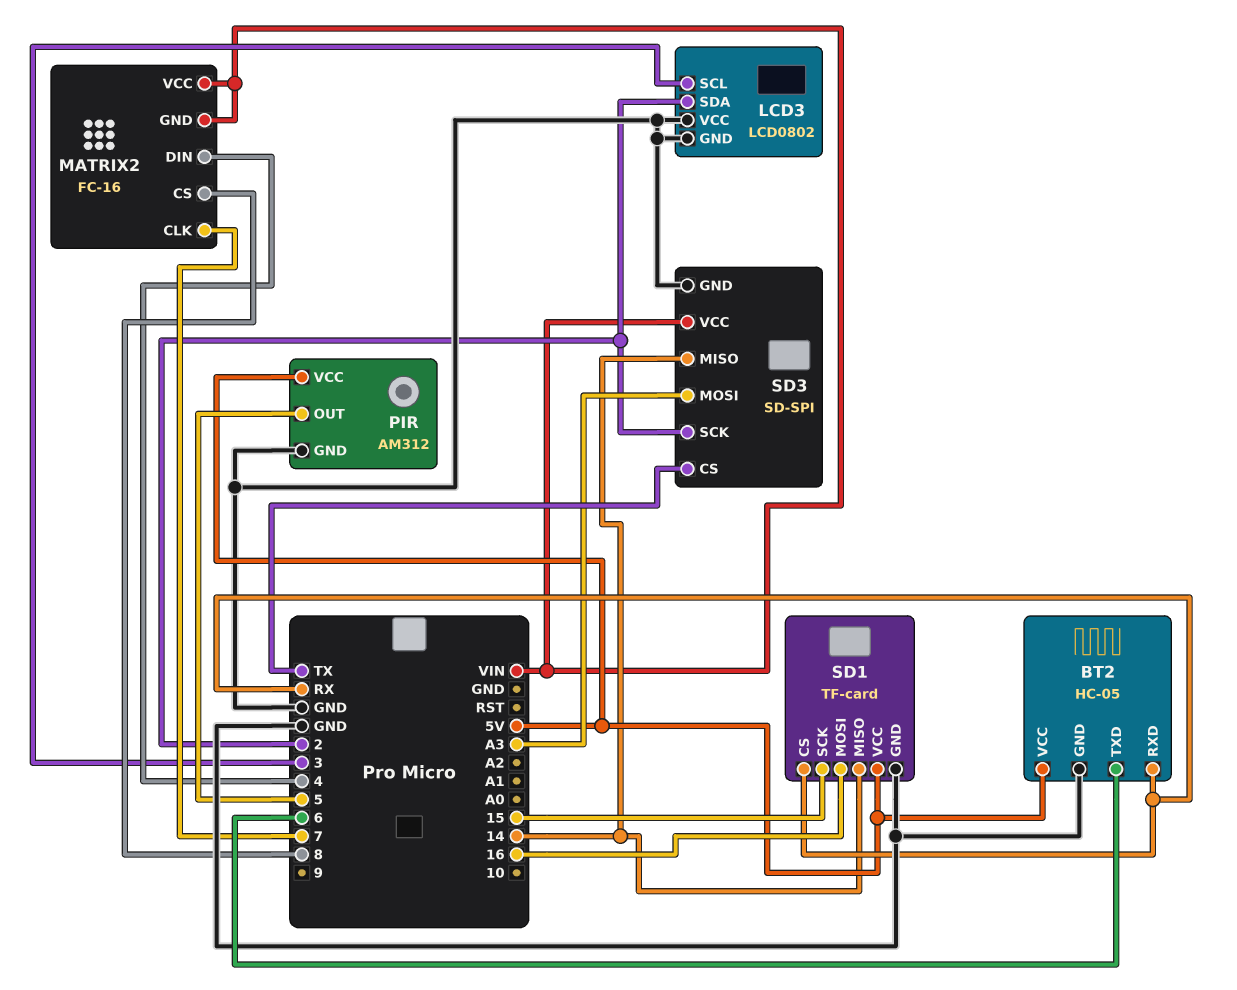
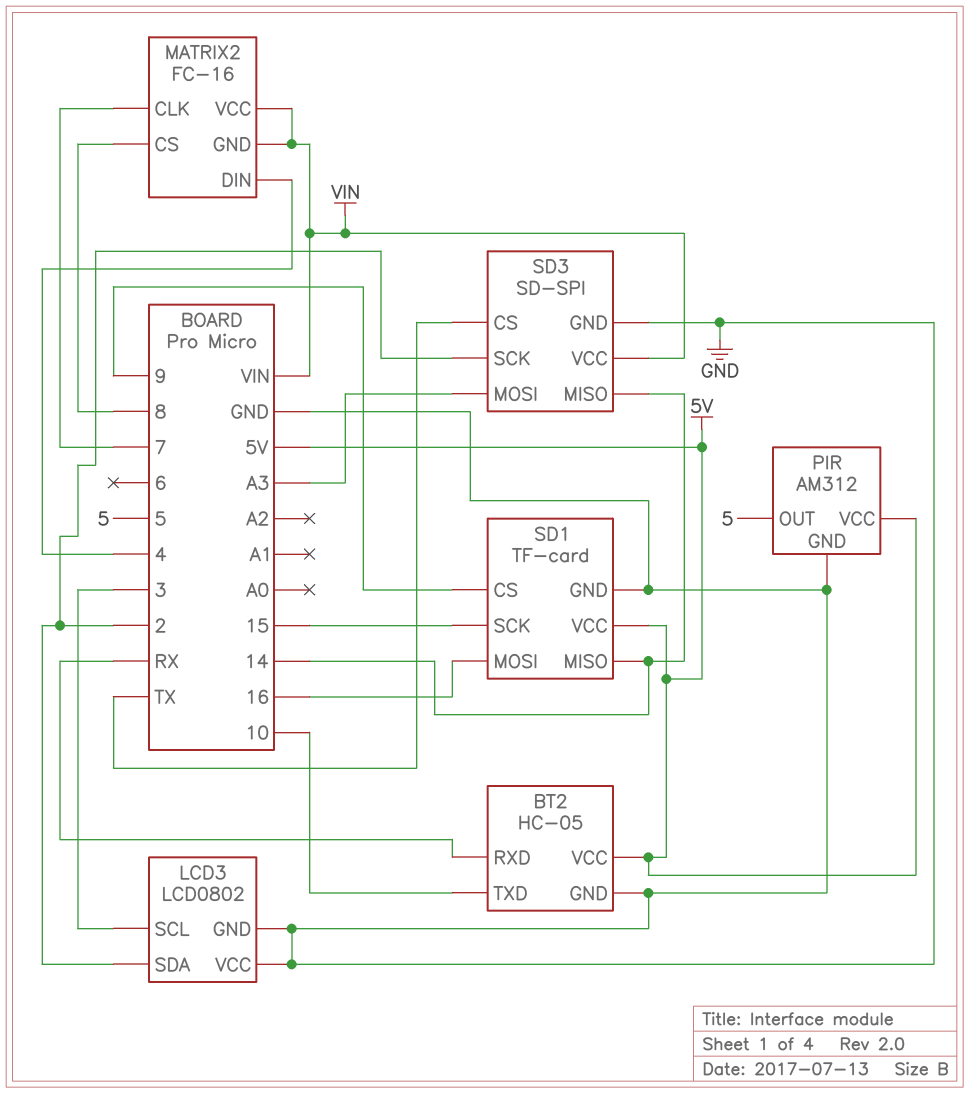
BT2 pin TXD: 6 -> 10
SD1 pin CS: RX -> 9

